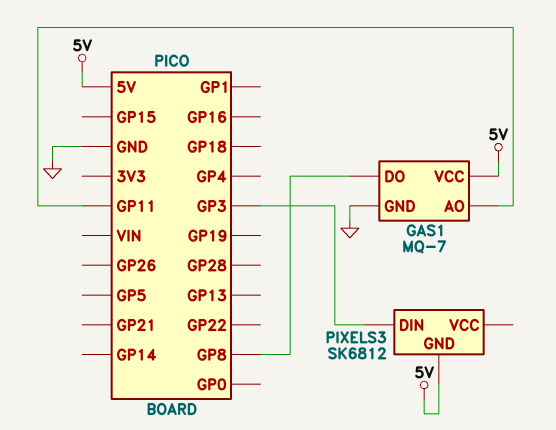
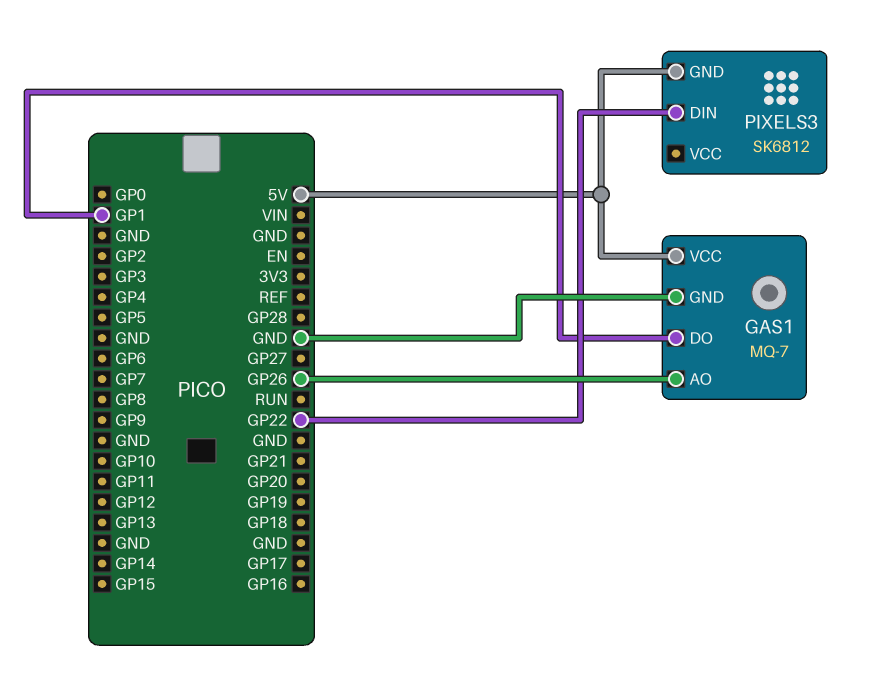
GAS1 pin AO: GP11 -> GP26
GAS1 pin DO: GP8 -> GP1
PIXELS3 pin DIN: GP3 -> GP22

